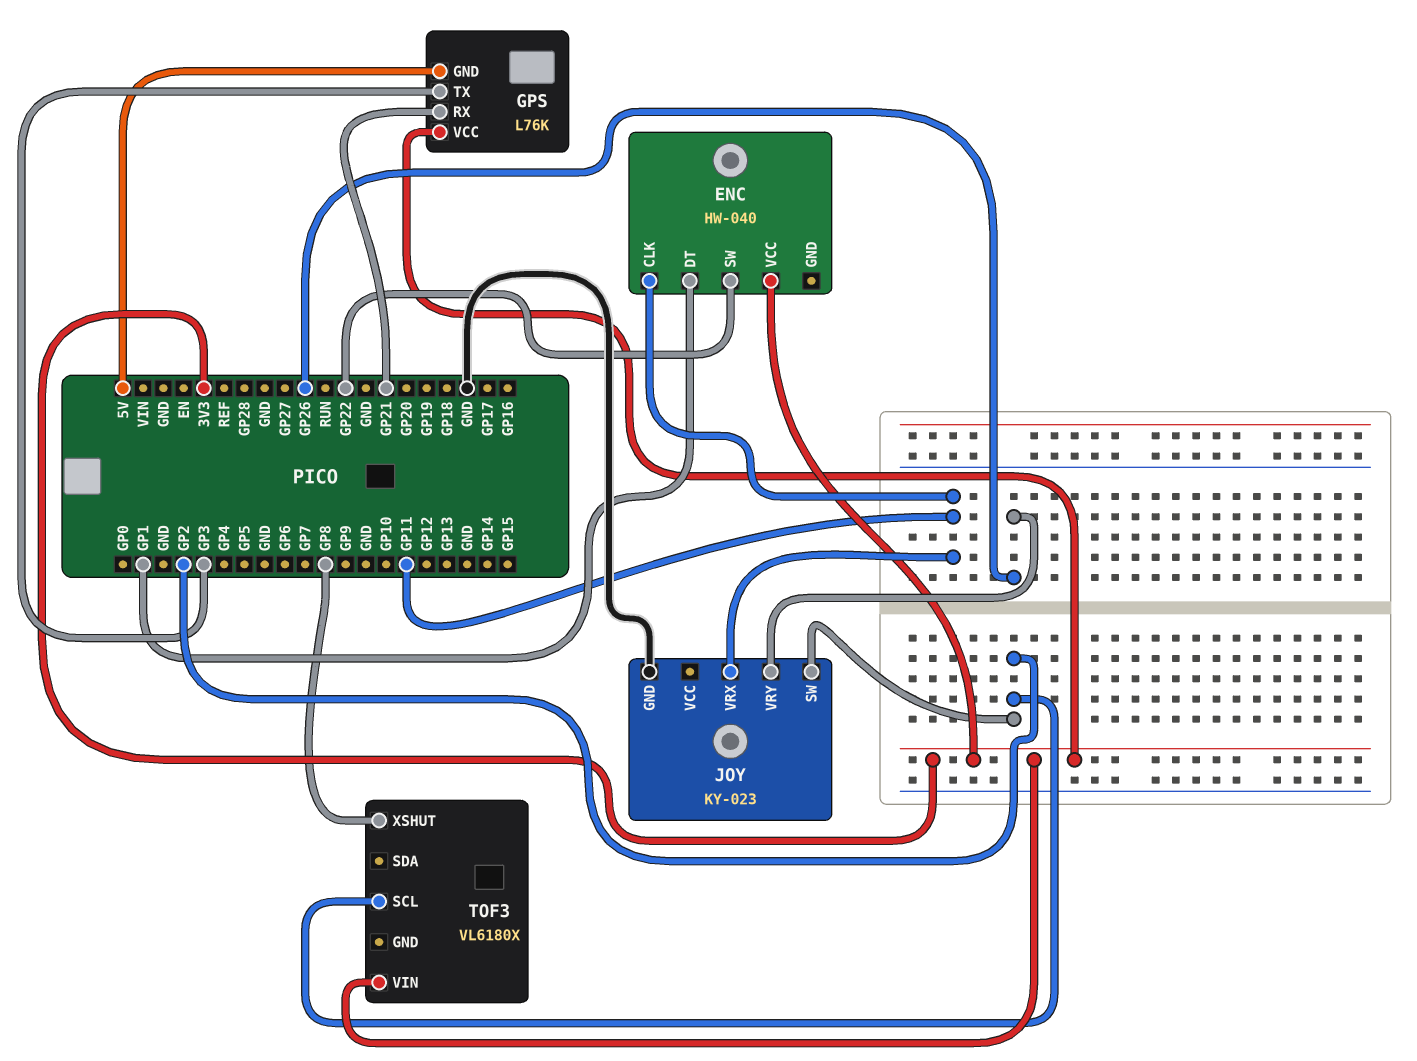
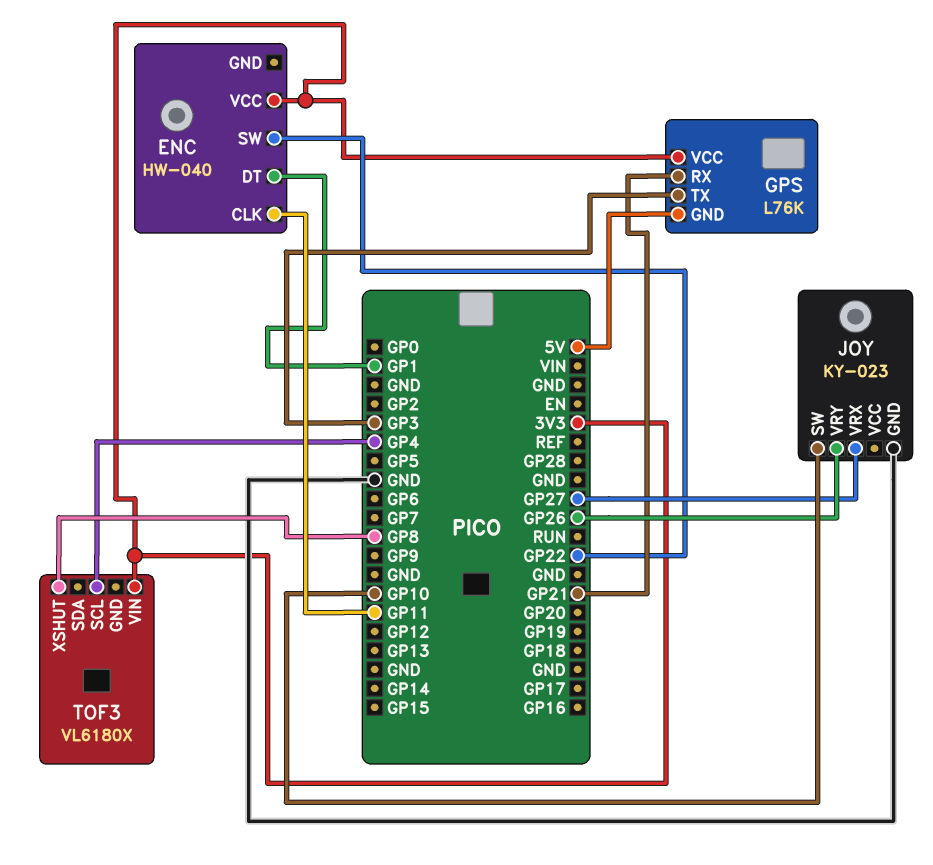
JOY pin SW: GP2 -> GP10
JOY pin VRX: GP11 -> GP27
TOF3 pin SCL: GP2 -> GP4

